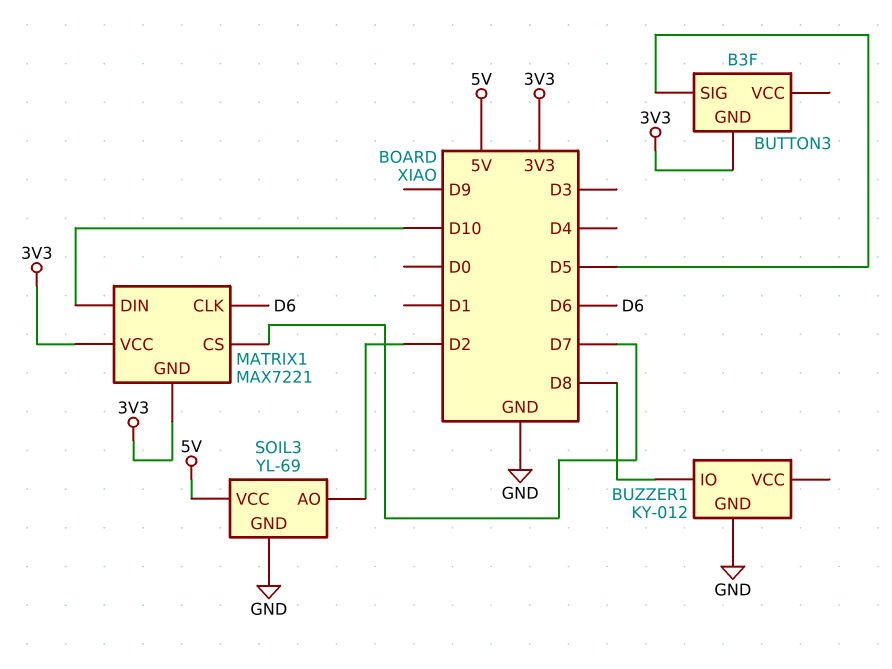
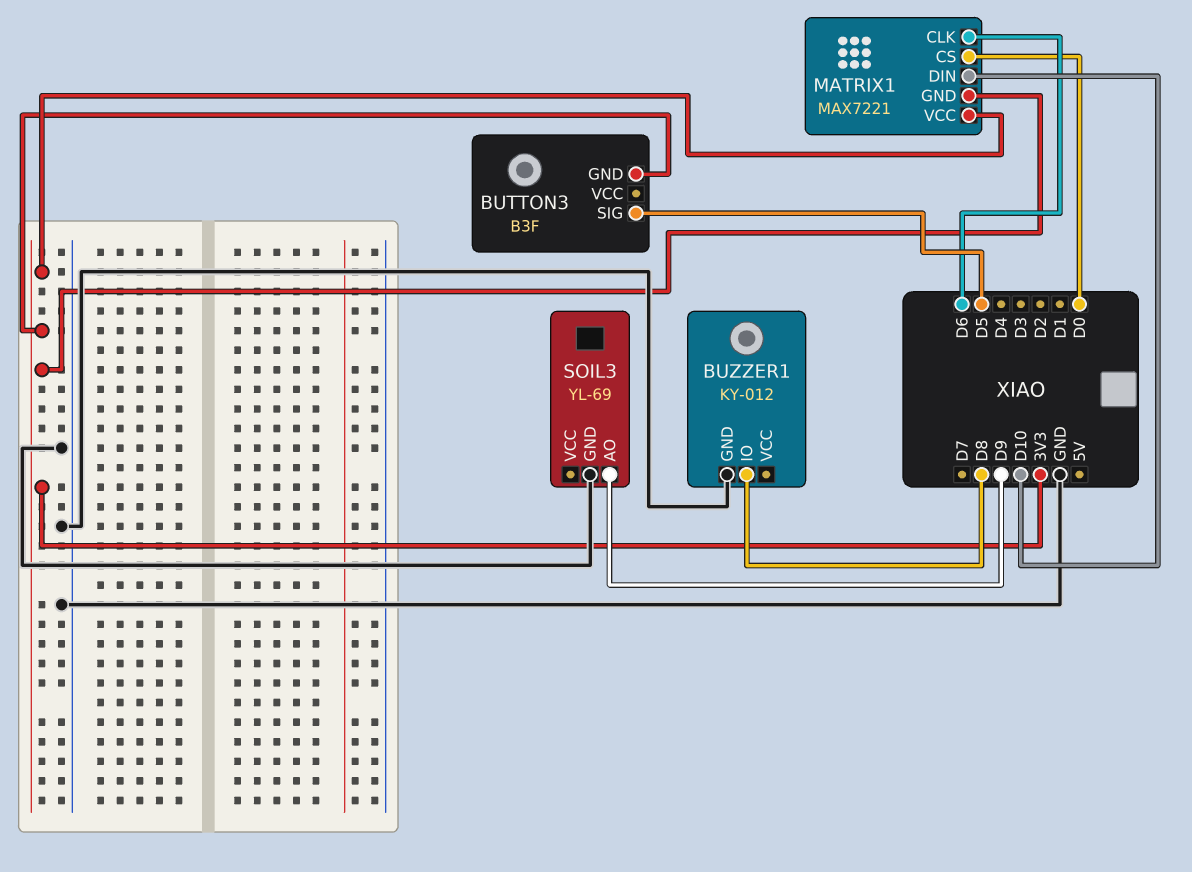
MATRIX1 pin CS: D7 -> D0
SOIL3 pin AO: D2 -> D9
SOIL3 pin VCC: 5V -> none

